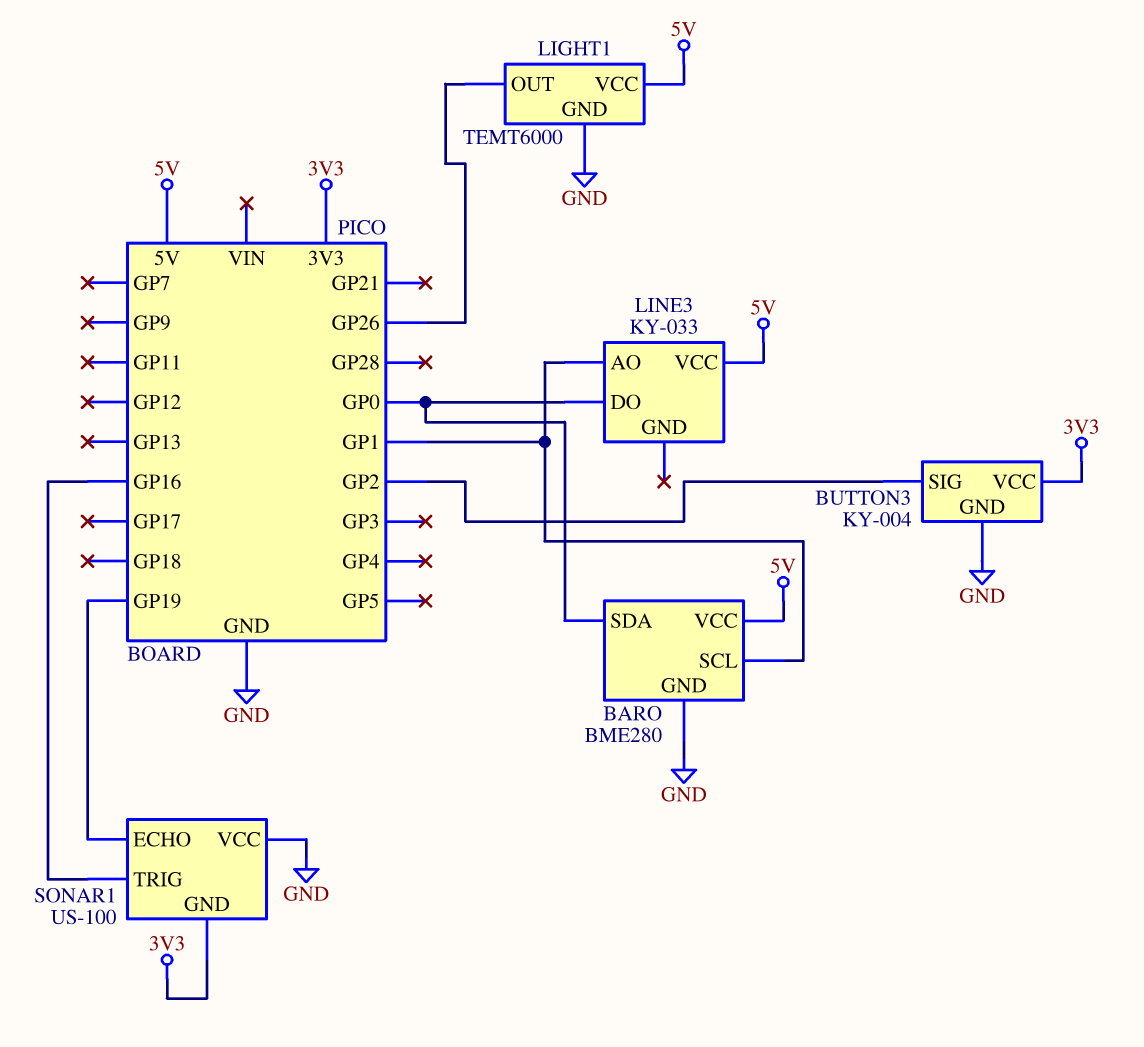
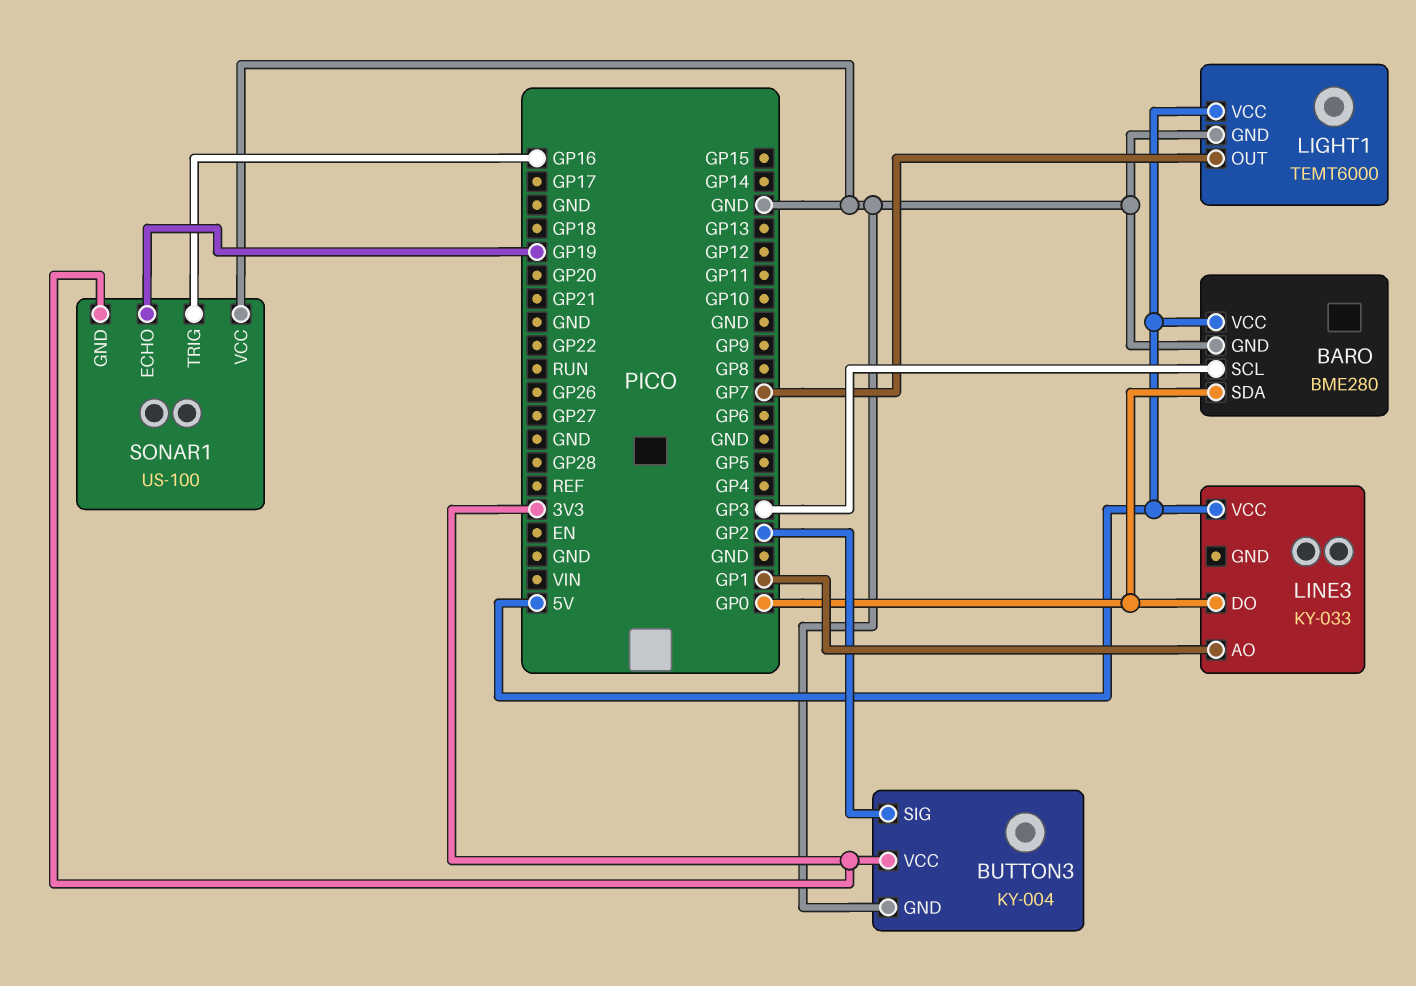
BARO pin SCL: GP1 -> GP3
LIGHT1 pin OUT: GP26 -> GP7

